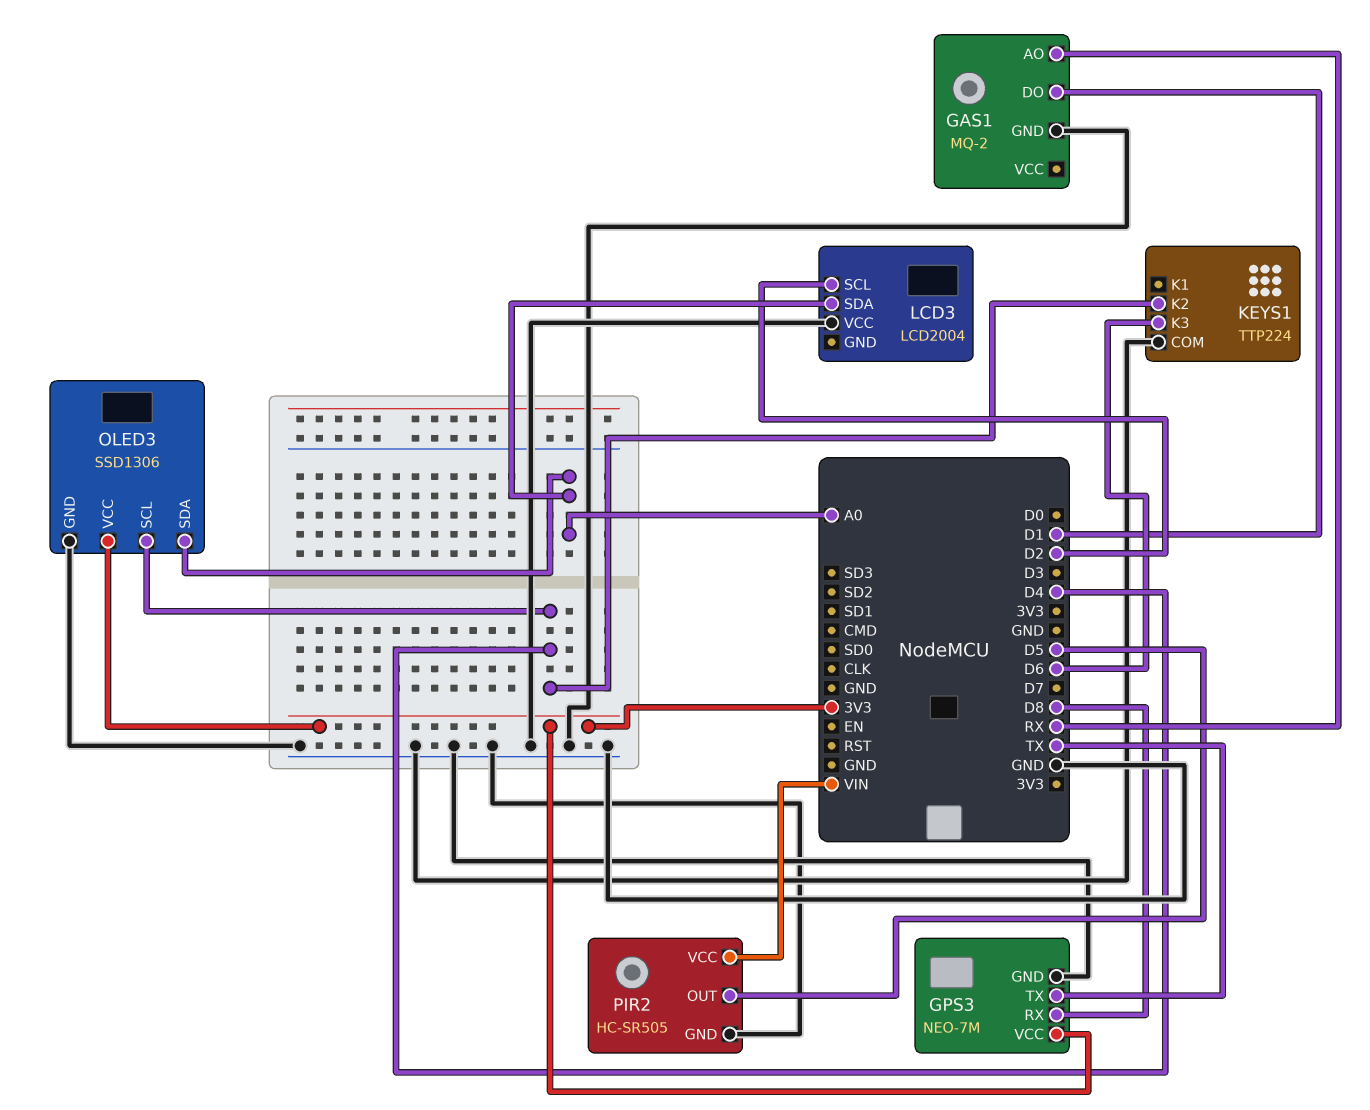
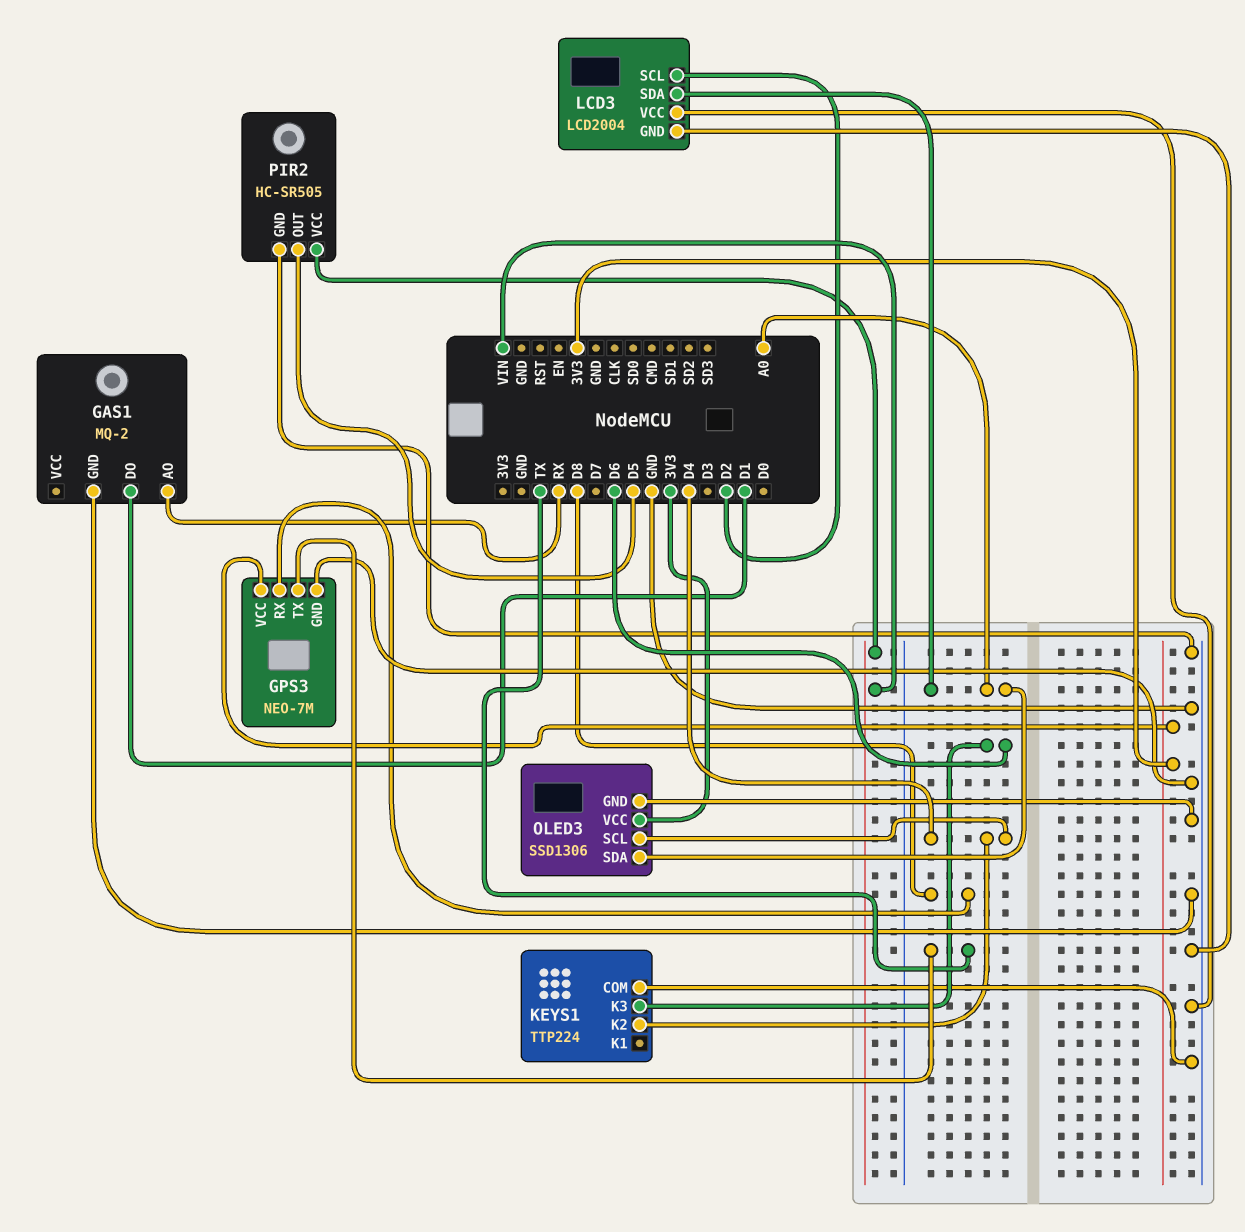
LCD3 pin GND: none -> GND

